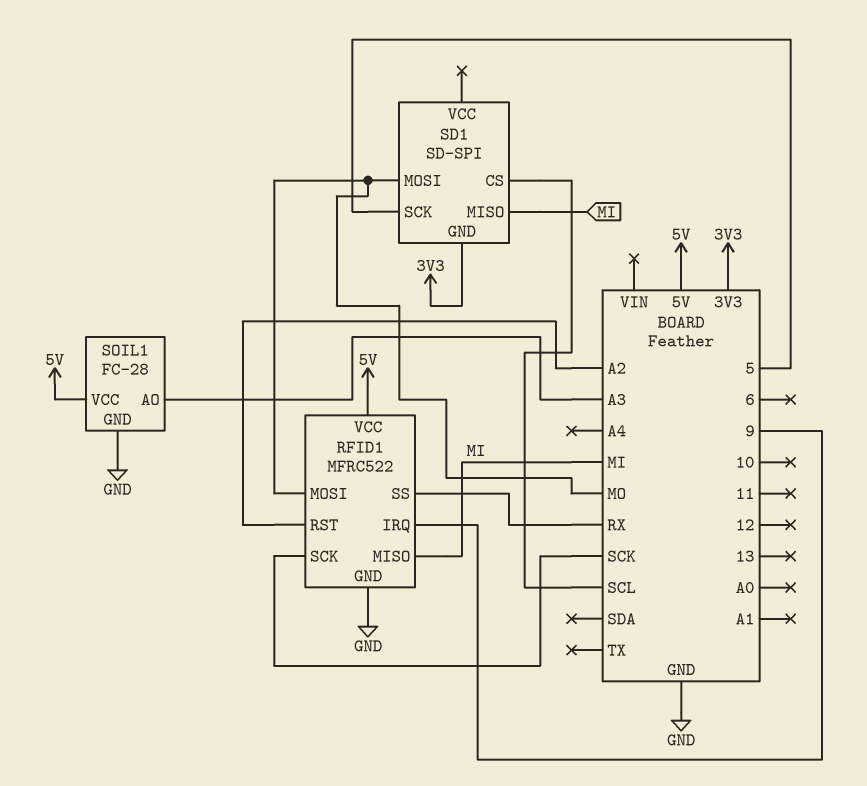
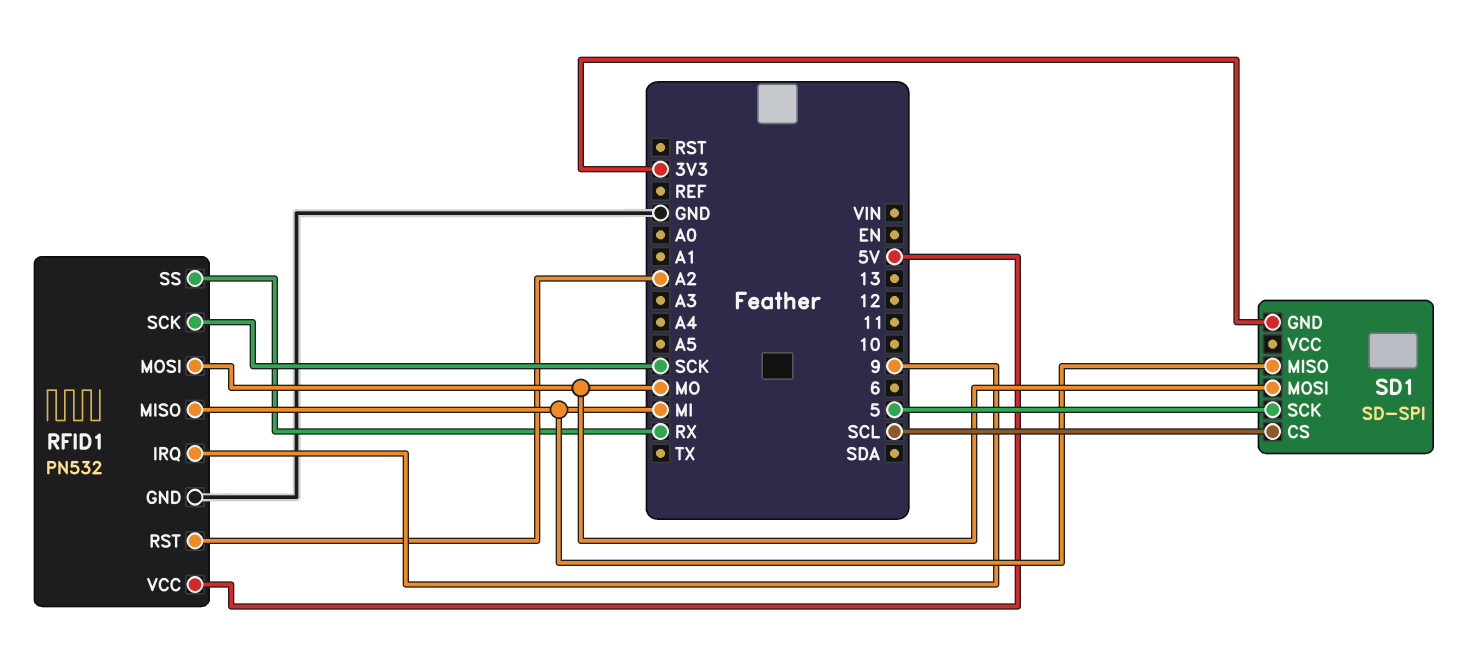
RFID1: MFRC522 -> PN532
SOIL1: FC-28 -> none
SOIL1 pin AO: A3 -> none
SOIL1 pin GND: GND -> none
SOIL1 pin VCC: 5V -> none

